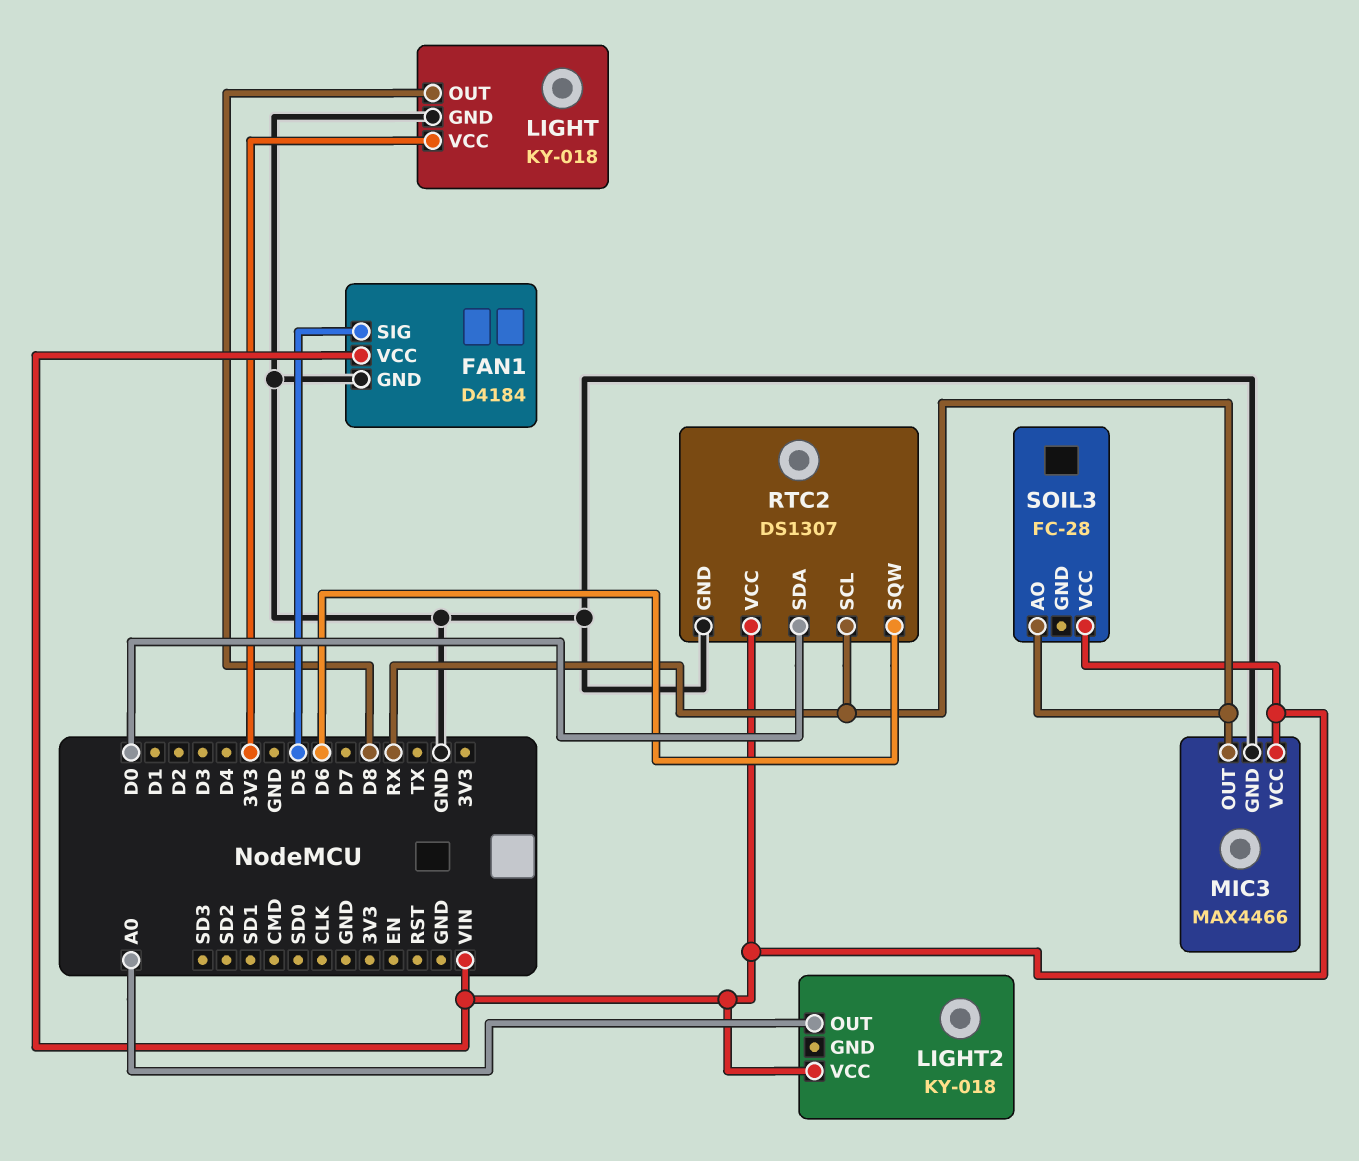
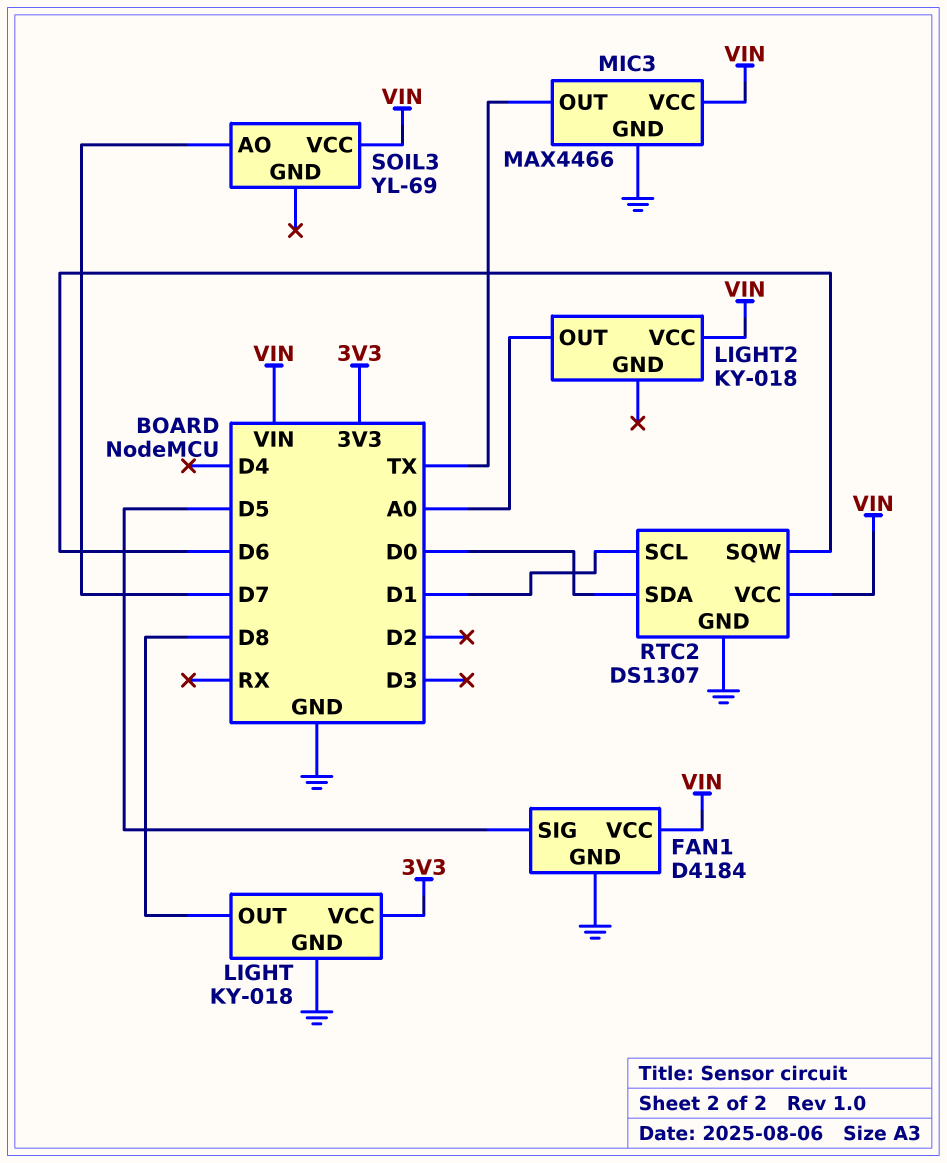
MIC3 pin OUT: RX -> TX
RTC2 pin SCL: RX -> D1
SOIL3: FC-28 -> YL-69
SOIL3 pin AO: RX -> D7

